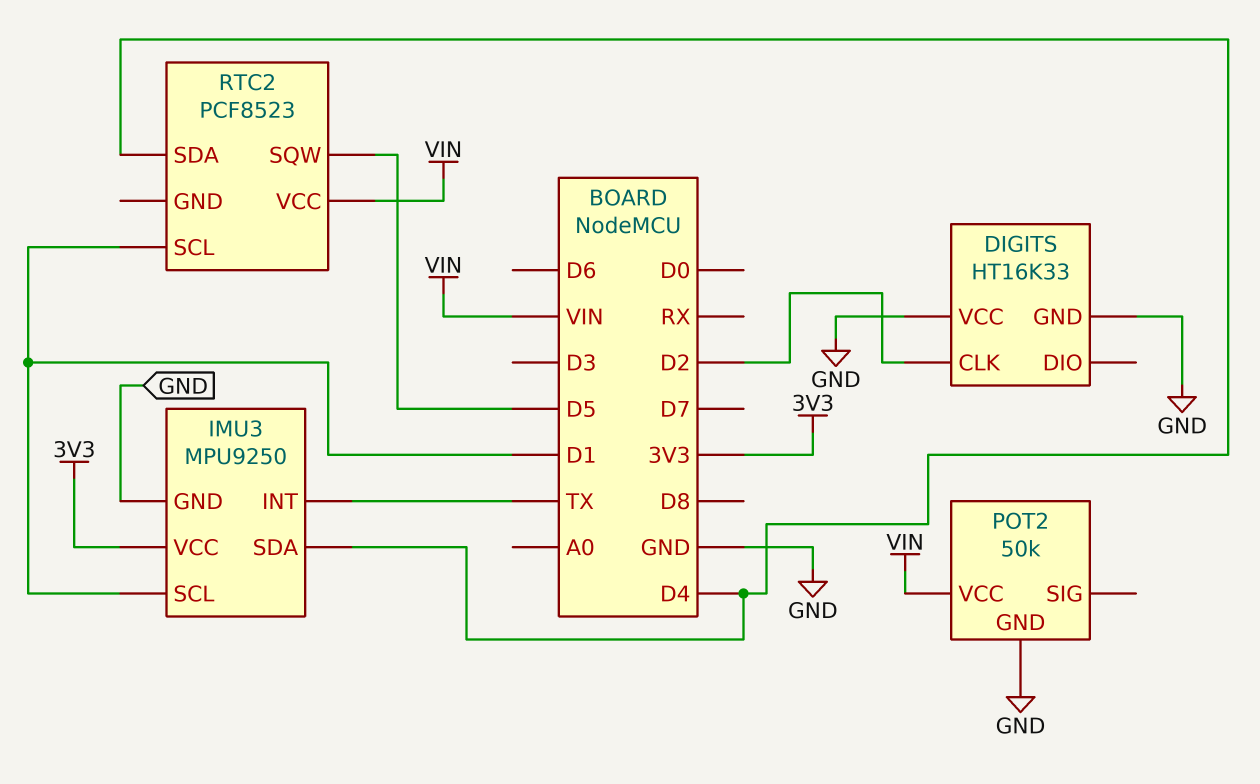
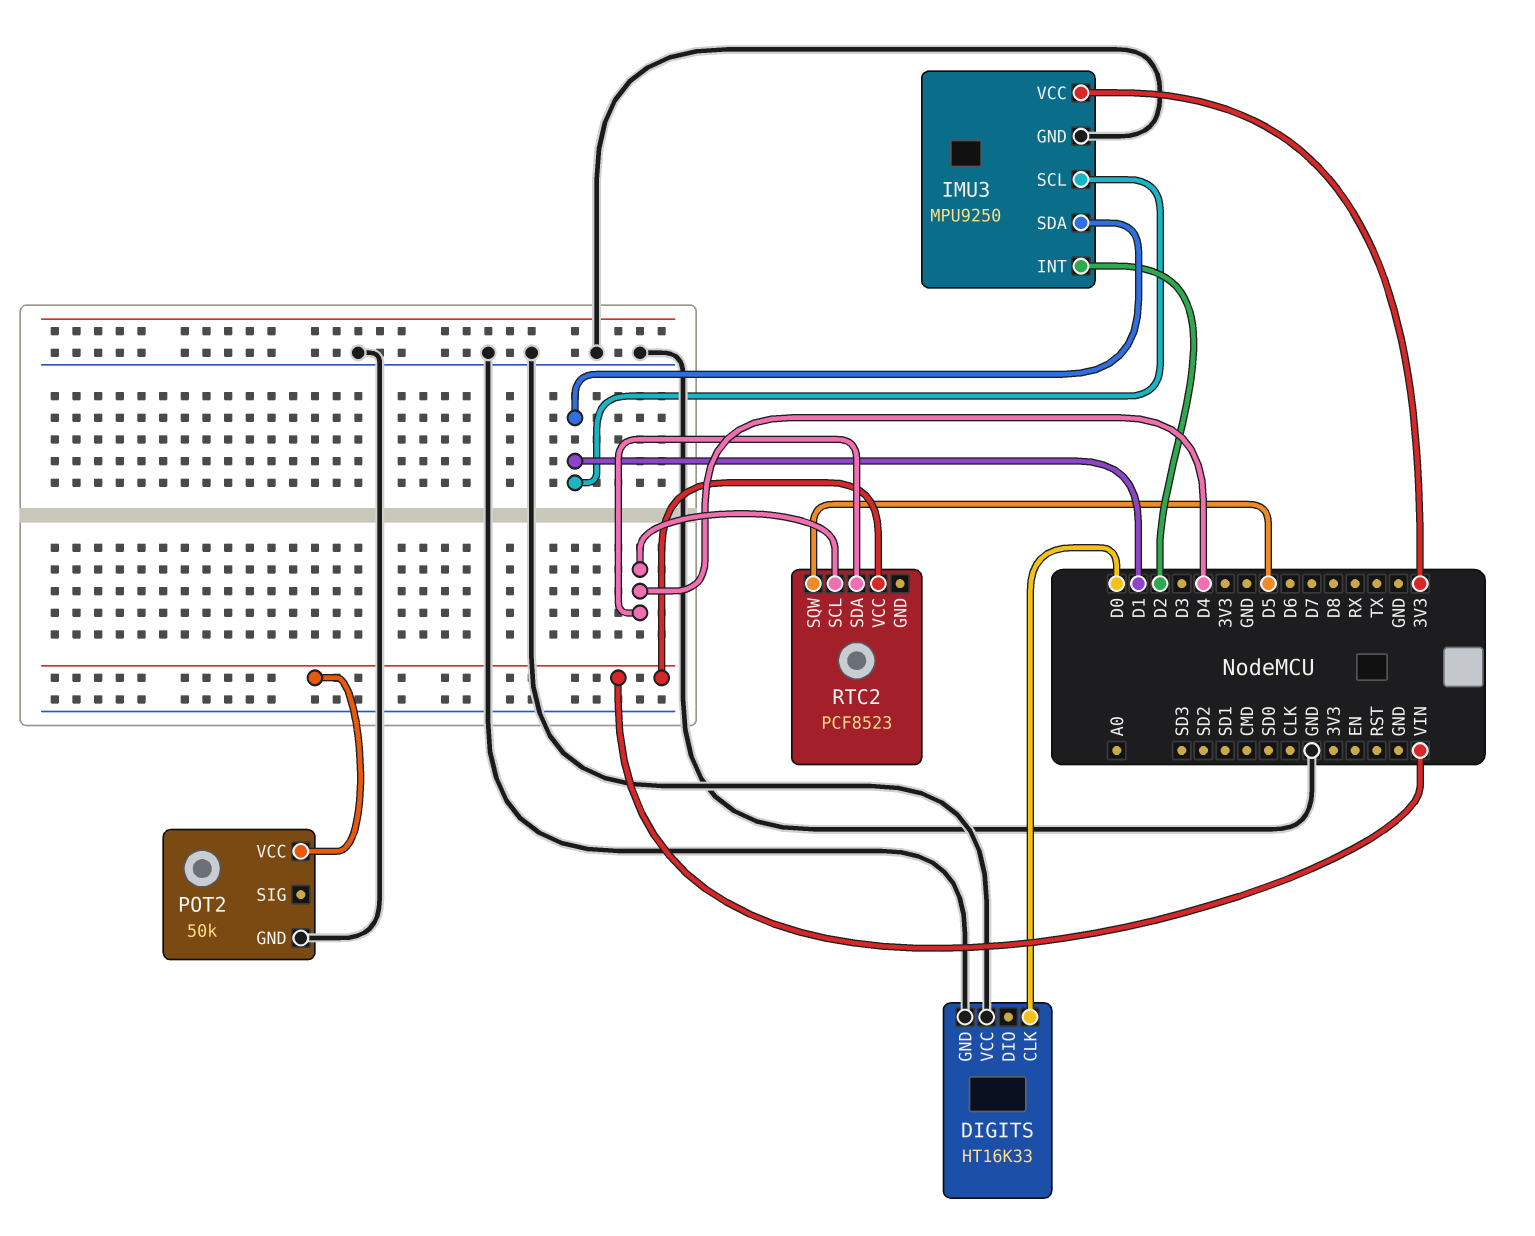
DIGITS pin CLK: D2 -> D0
IMU3 pin INT: TX -> D2
IMU3 pin SDA: D4 -> D1
RTC2 pin SCL: D1 -> D4

